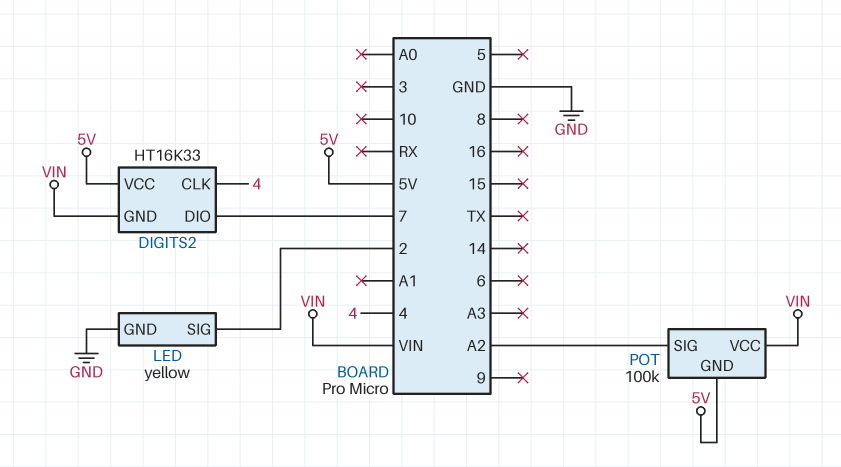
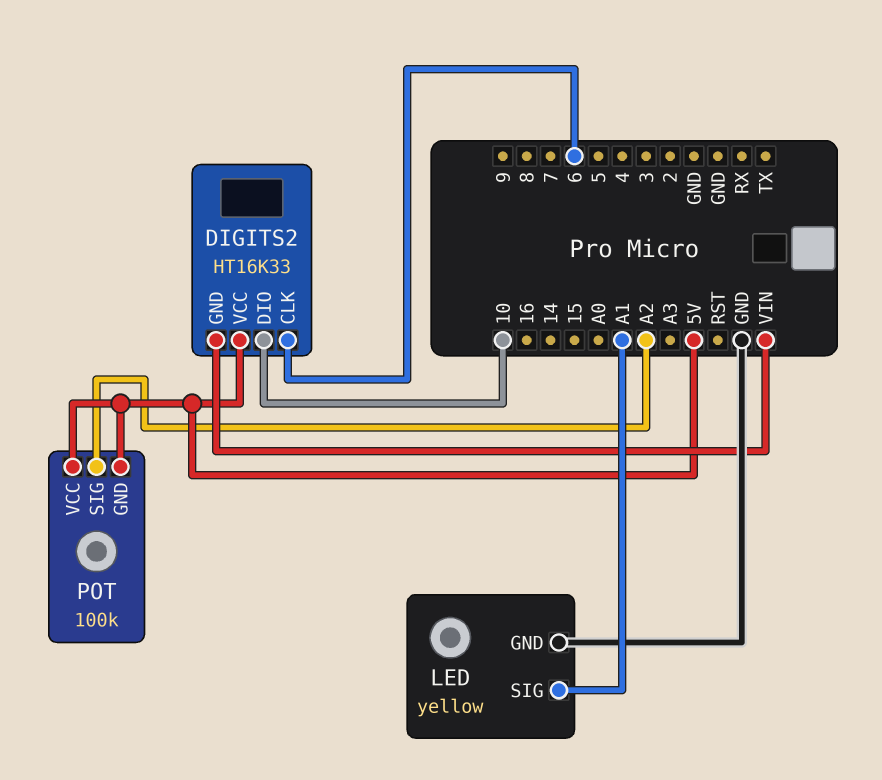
DIGITS2 pin CLK: 4 -> 6
DIGITS2 pin DIO: 7 -> 10
LED pin SIG: 2 -> A1
POT pin VCC: VIN -> 5V

